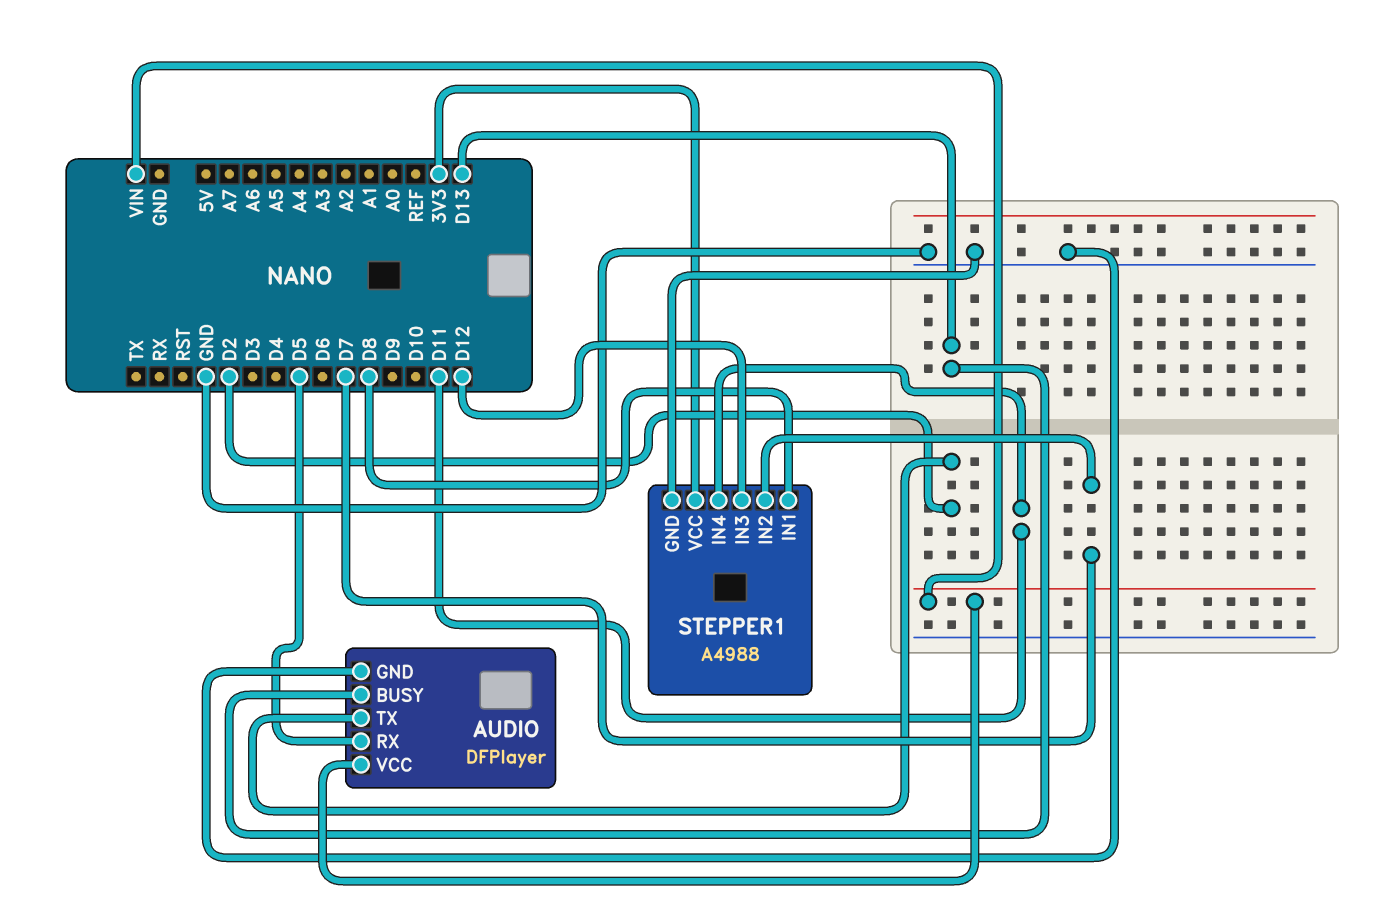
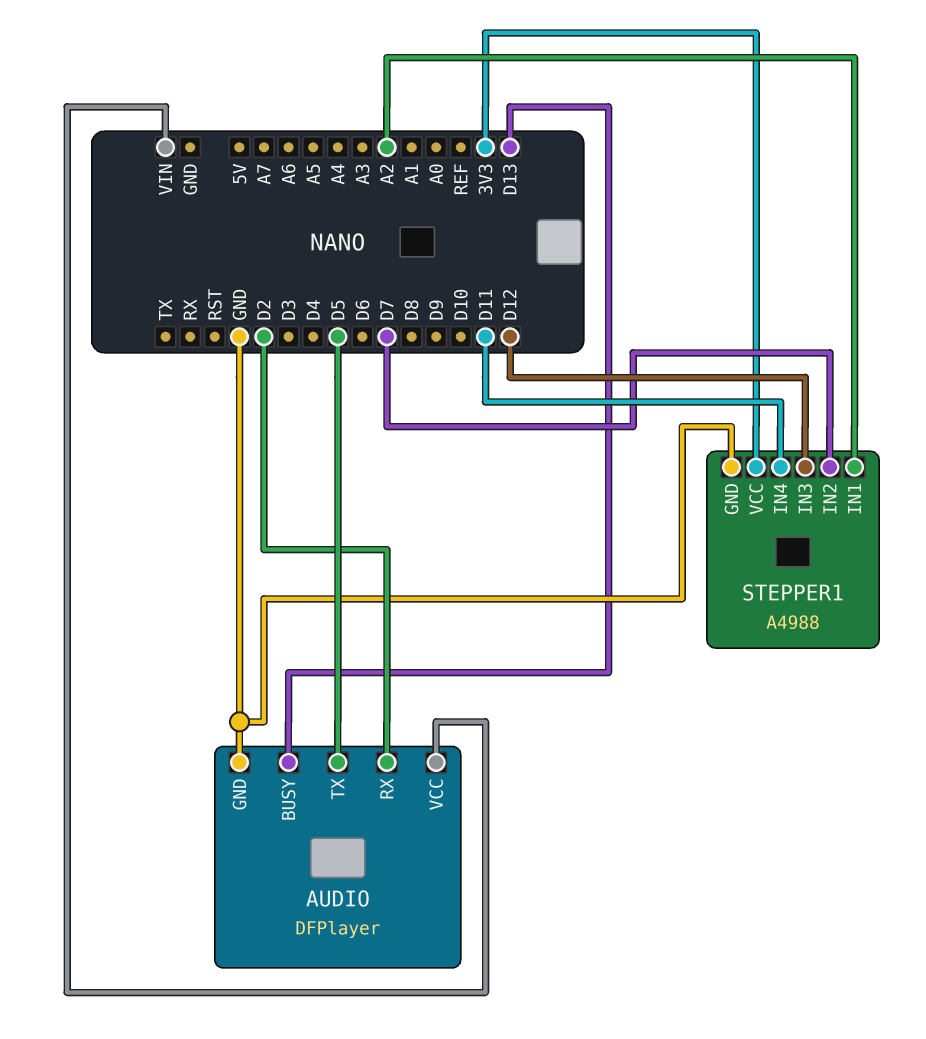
AUDIO pin RX: D5 -> D2
AUDIO pin TX: D2 -> D5
STEPPER1 pin IN1: D8 -> A2

